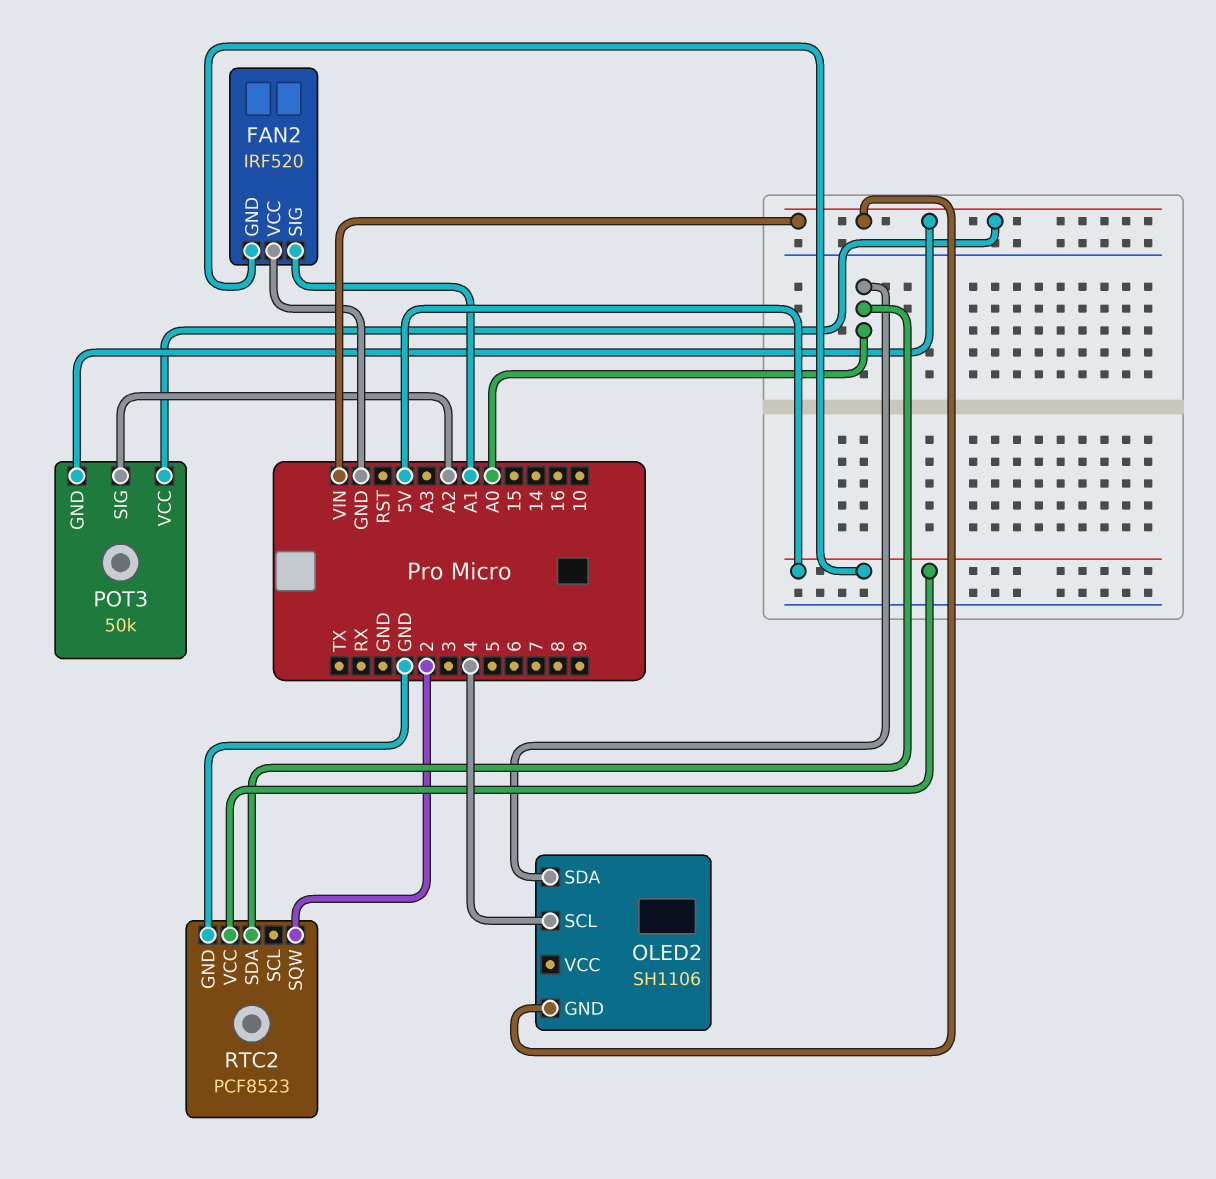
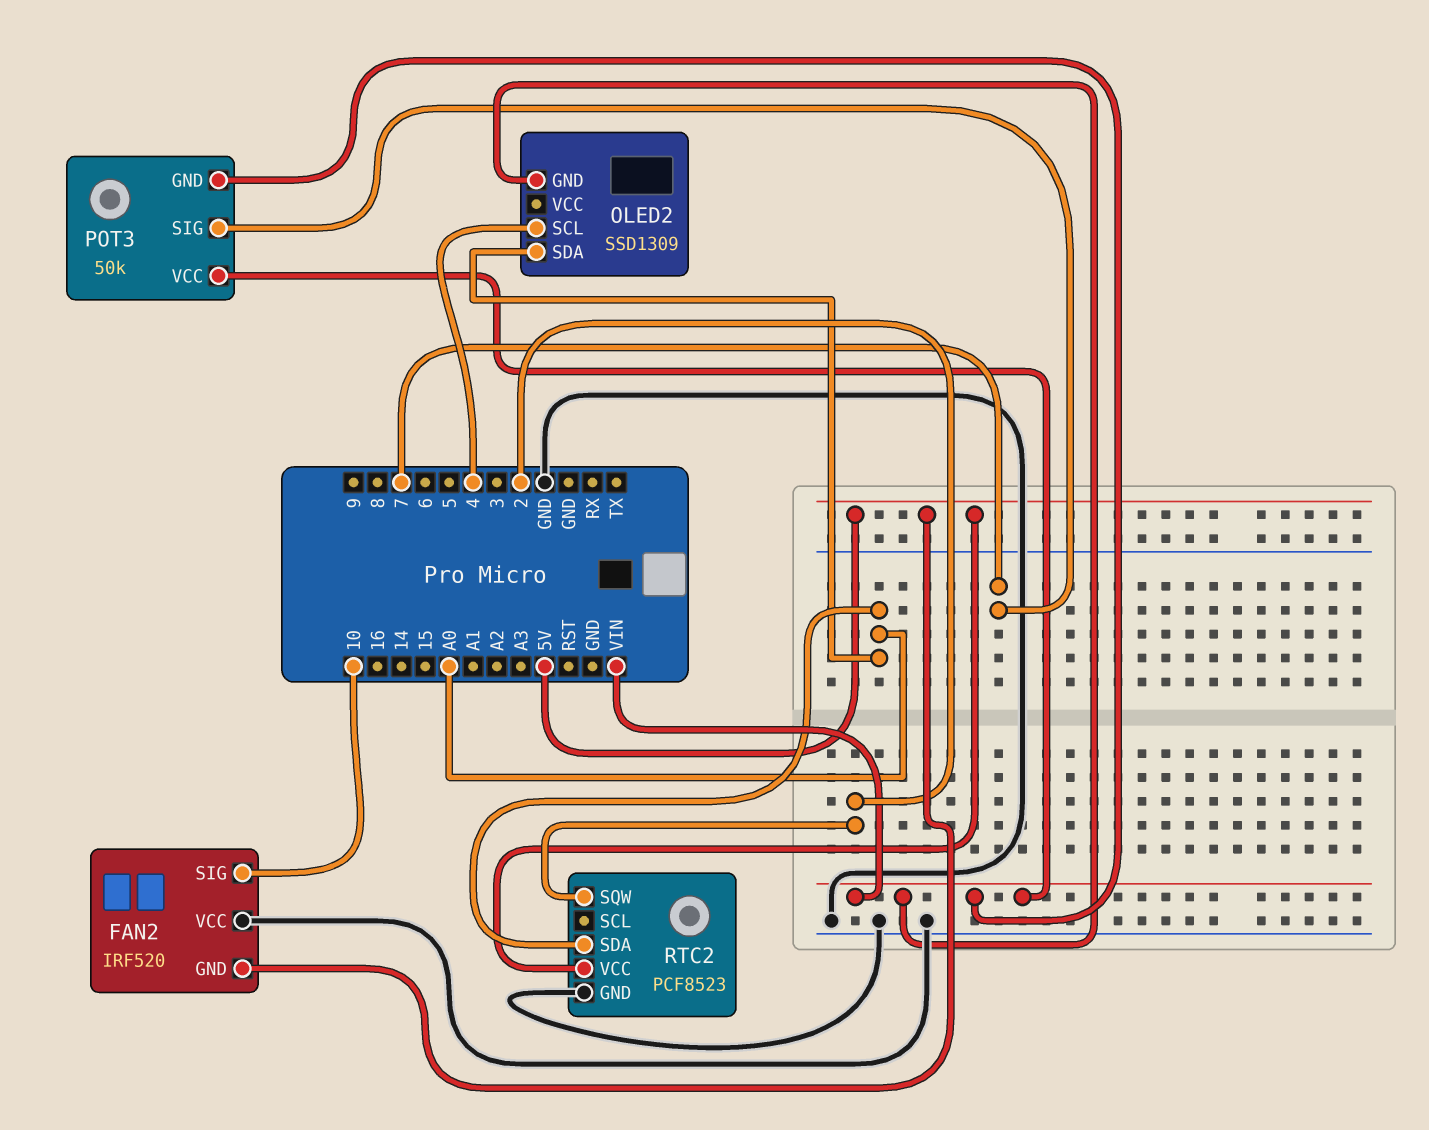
FAN2 pin SIG: A1 -> 10
OLED2: SH1106 -> SSD1309
POT3 pin SIG: A2 -> 7

